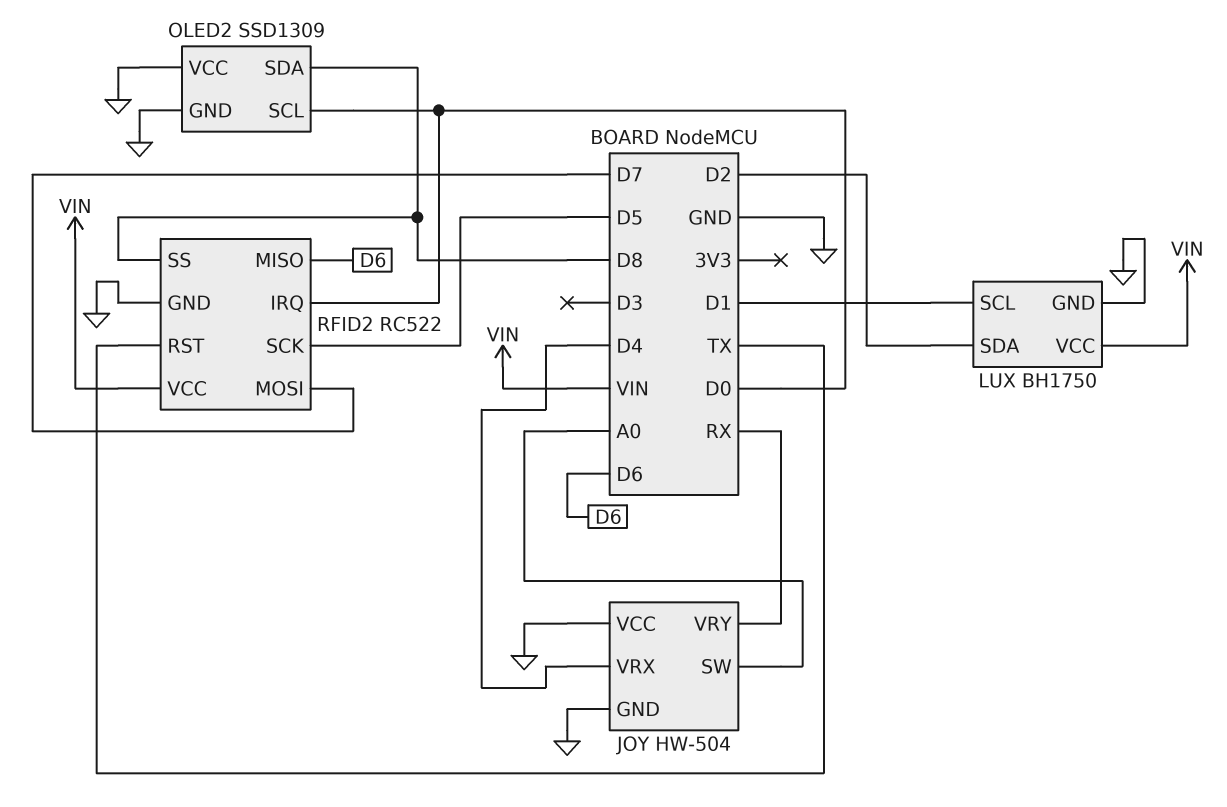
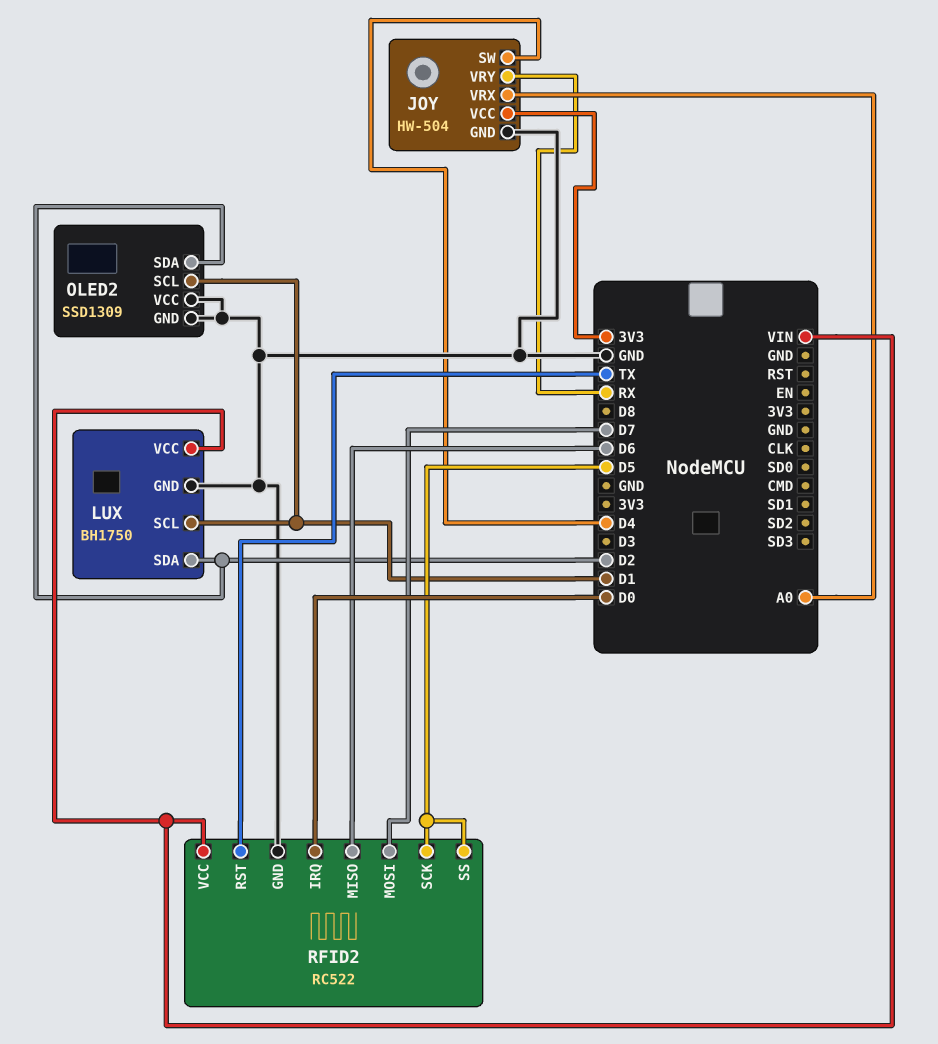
JOY pin SW: A0 -> D4
JOY pin VCC: GND -> 3V3
JOY pin VRX: D4 -> A0
OLED2 pin SCL: D0 -> D1
OLED2 pin SDA: D8 -> D2
RFID2 pin SS: D8 -> D5

